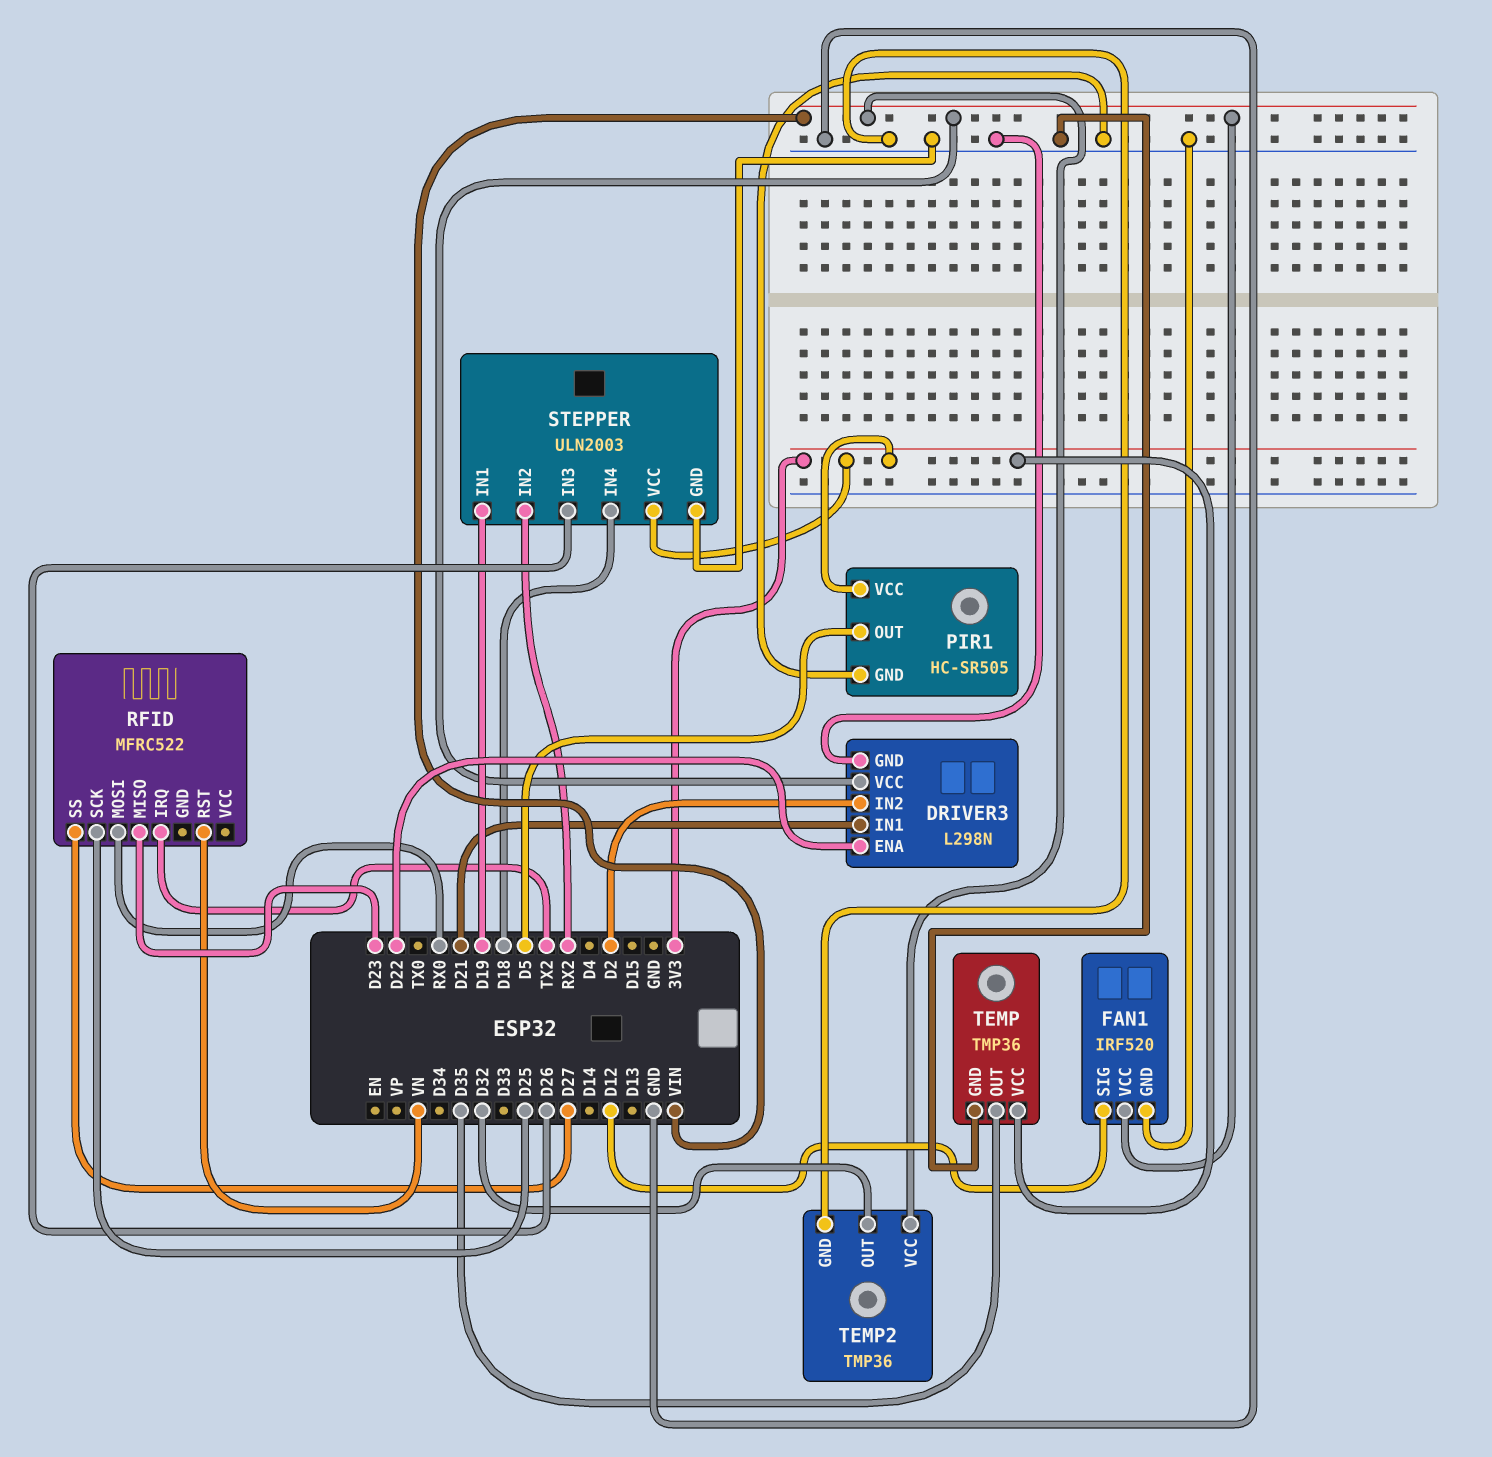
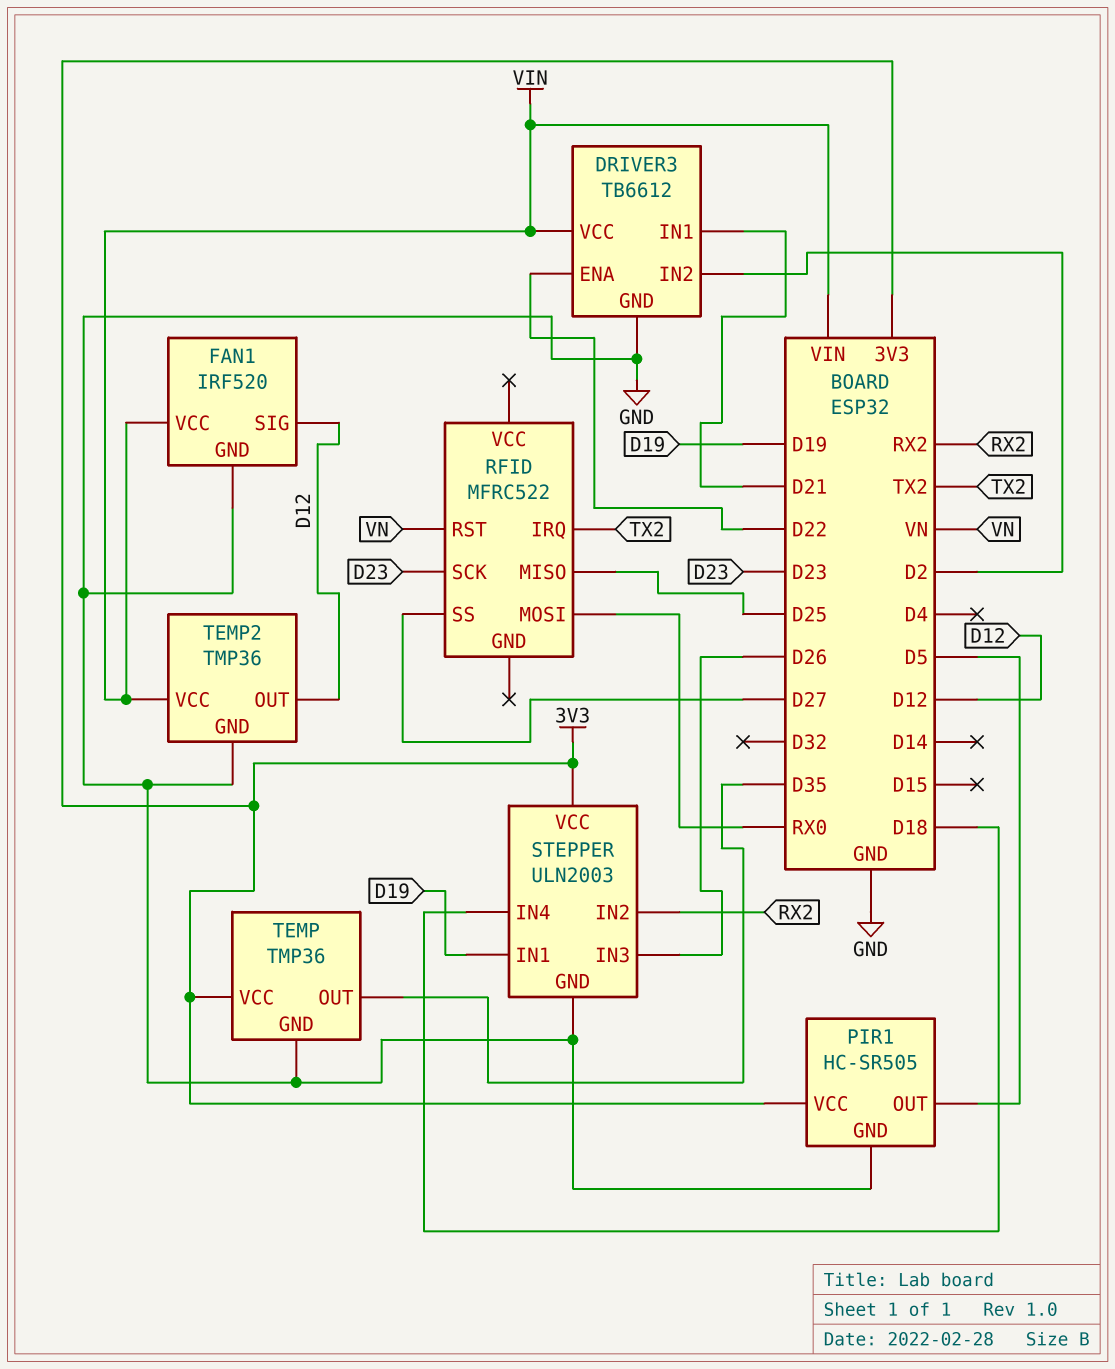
DRIVER3: L298N -> TB6612
RFID pin MISO: D23 -> D25
RFID pin SCK: D25 -> D23
TEMP2 pin OUT: D32 -> D12

